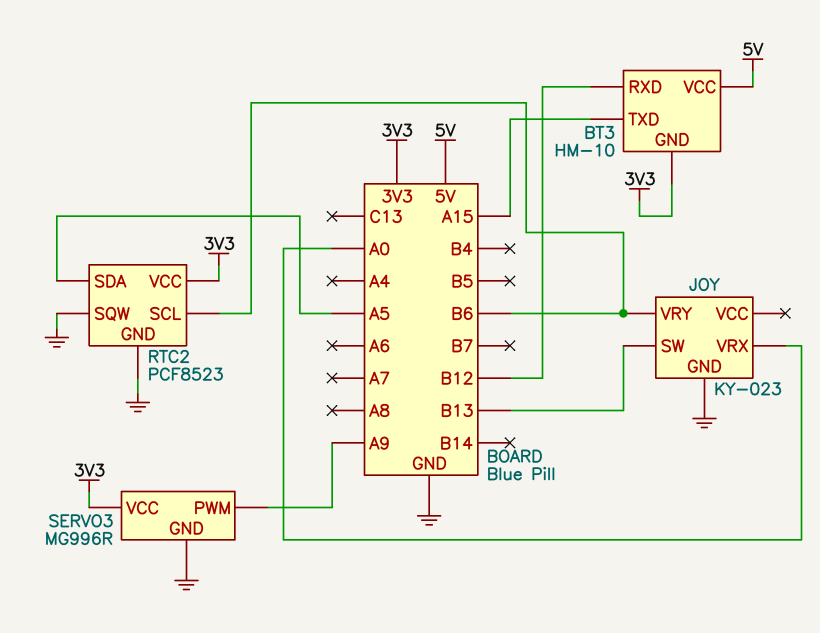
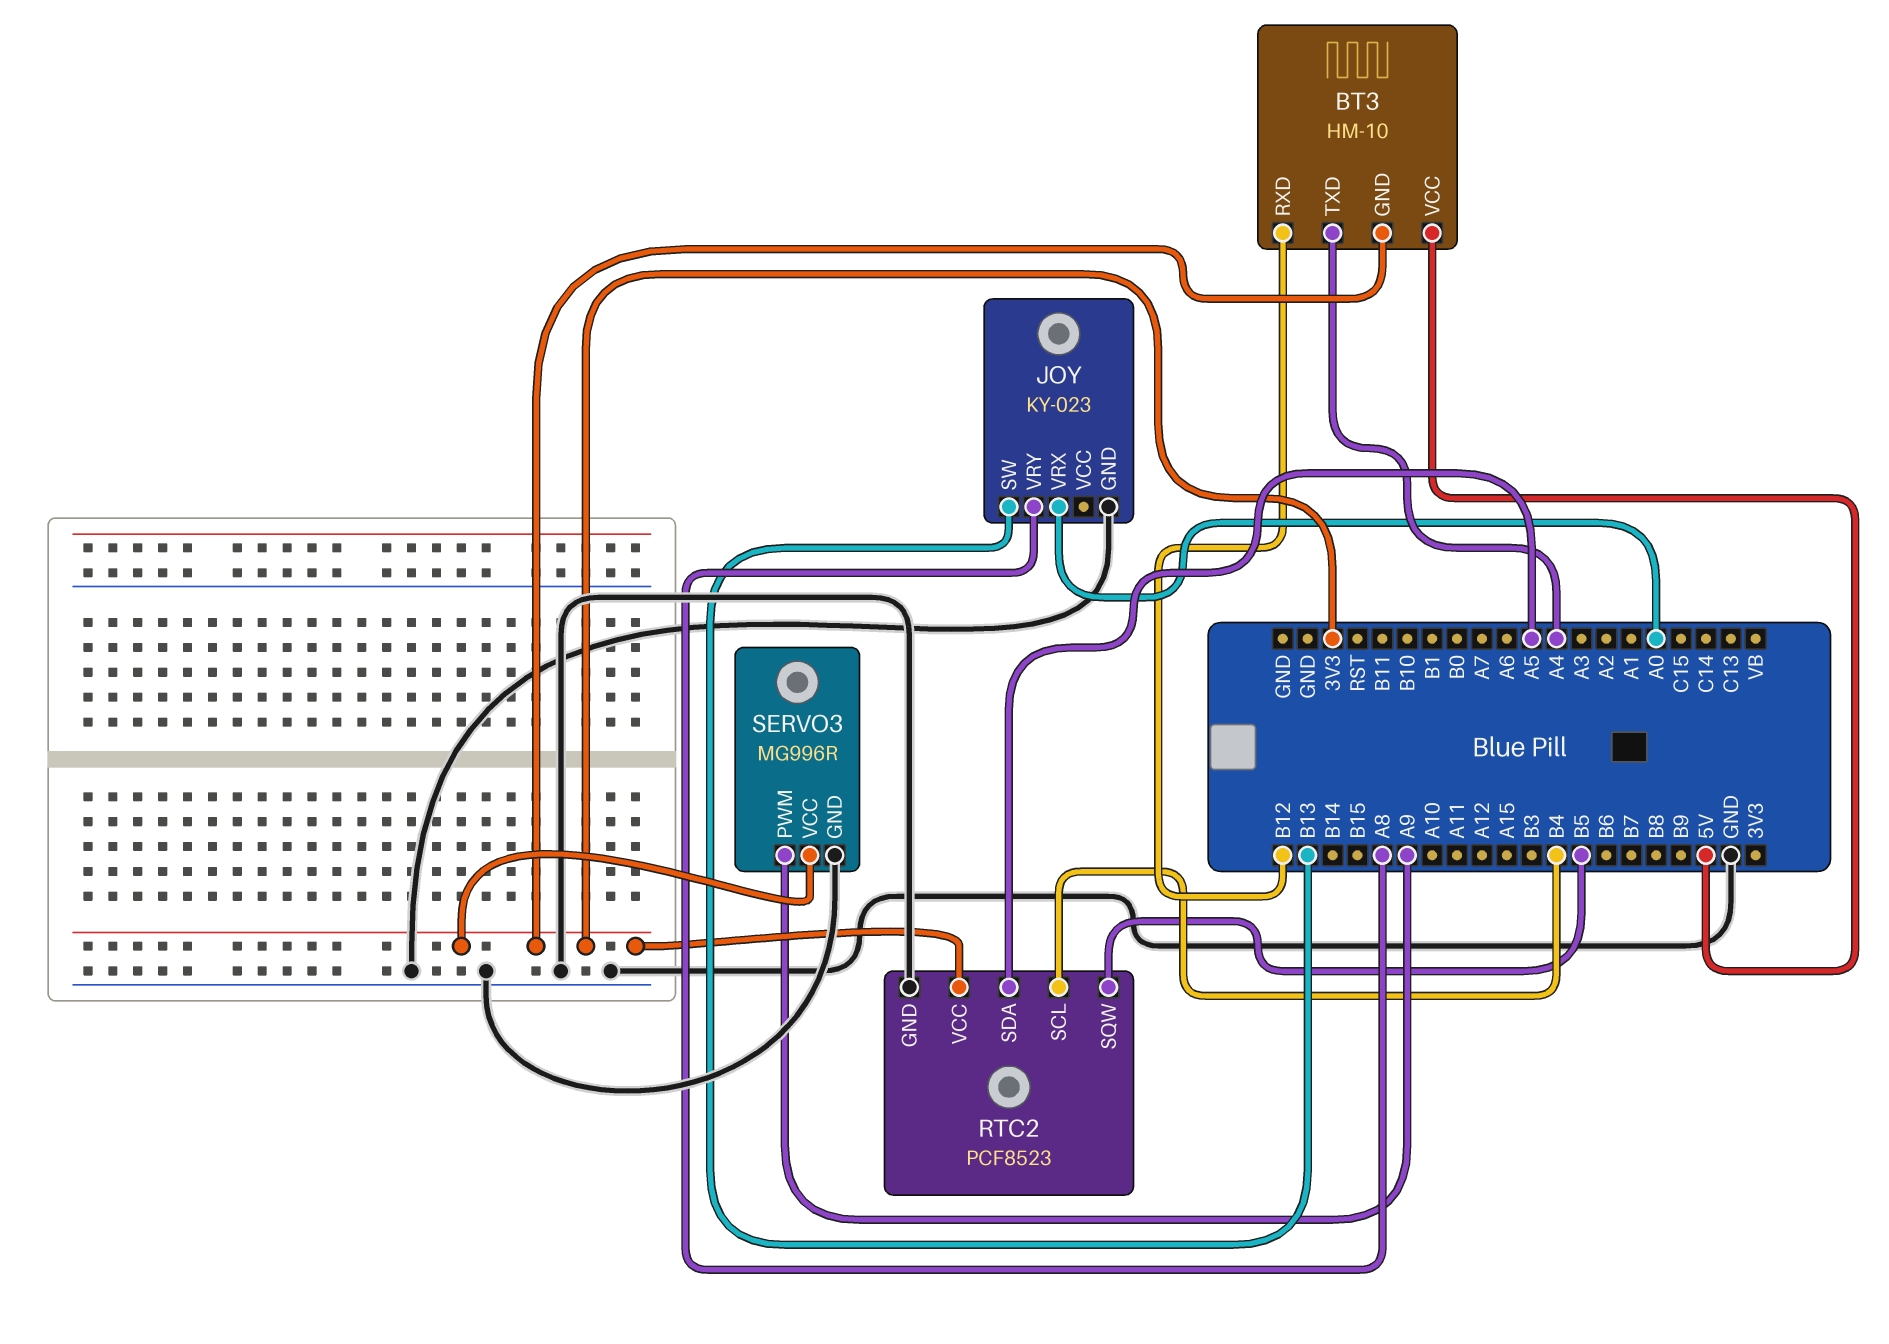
BT3 pin TXD: A15 -> A4
JOY pin VRY: B6 -> A8
RTC2 pin SCL: B6 -> B4
RTC2 pin SQW: GND -> B5

